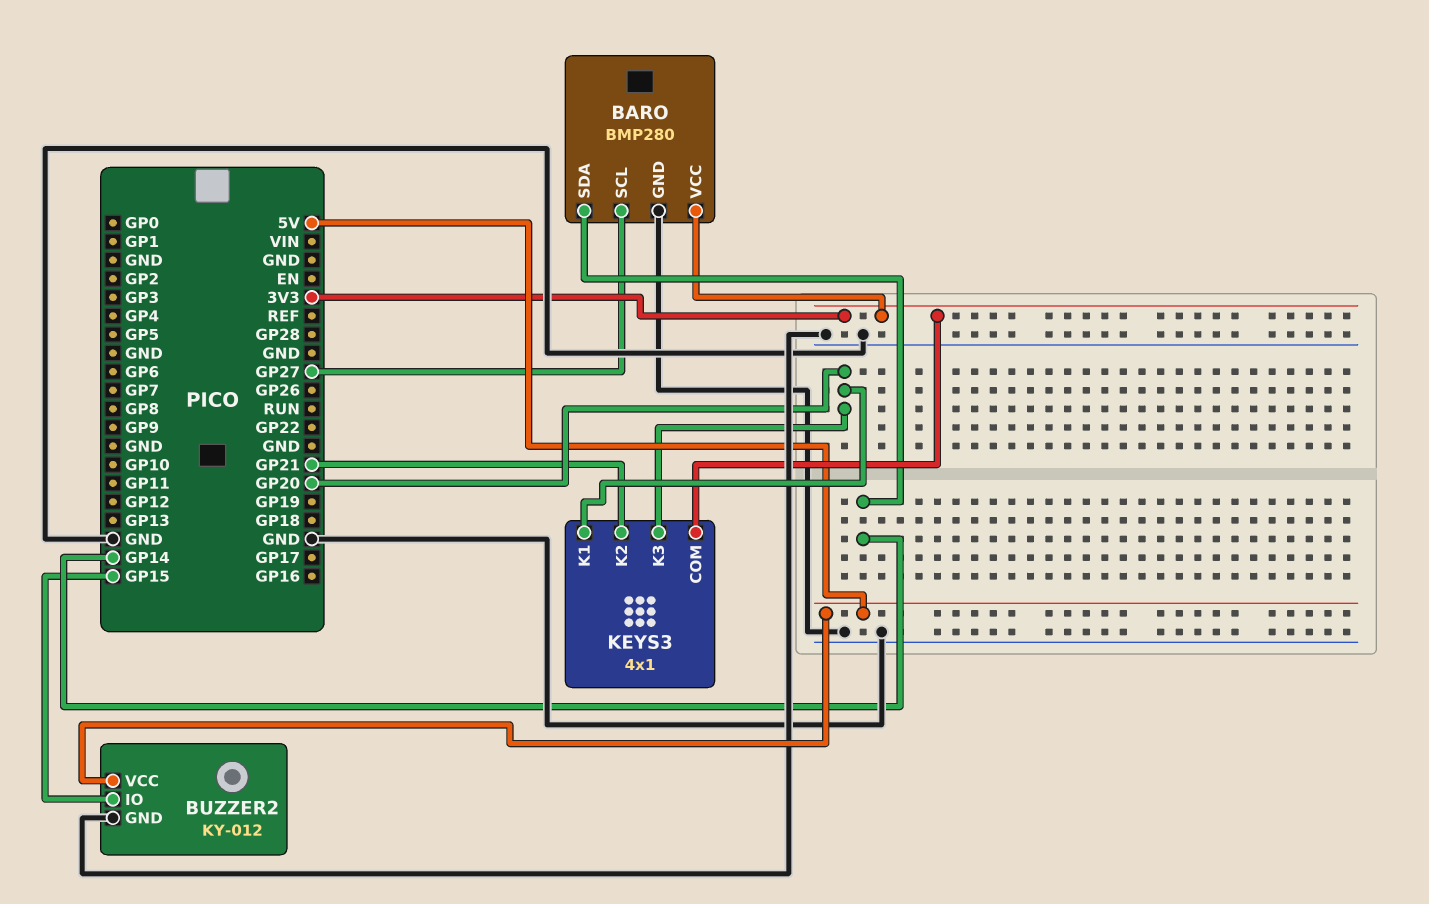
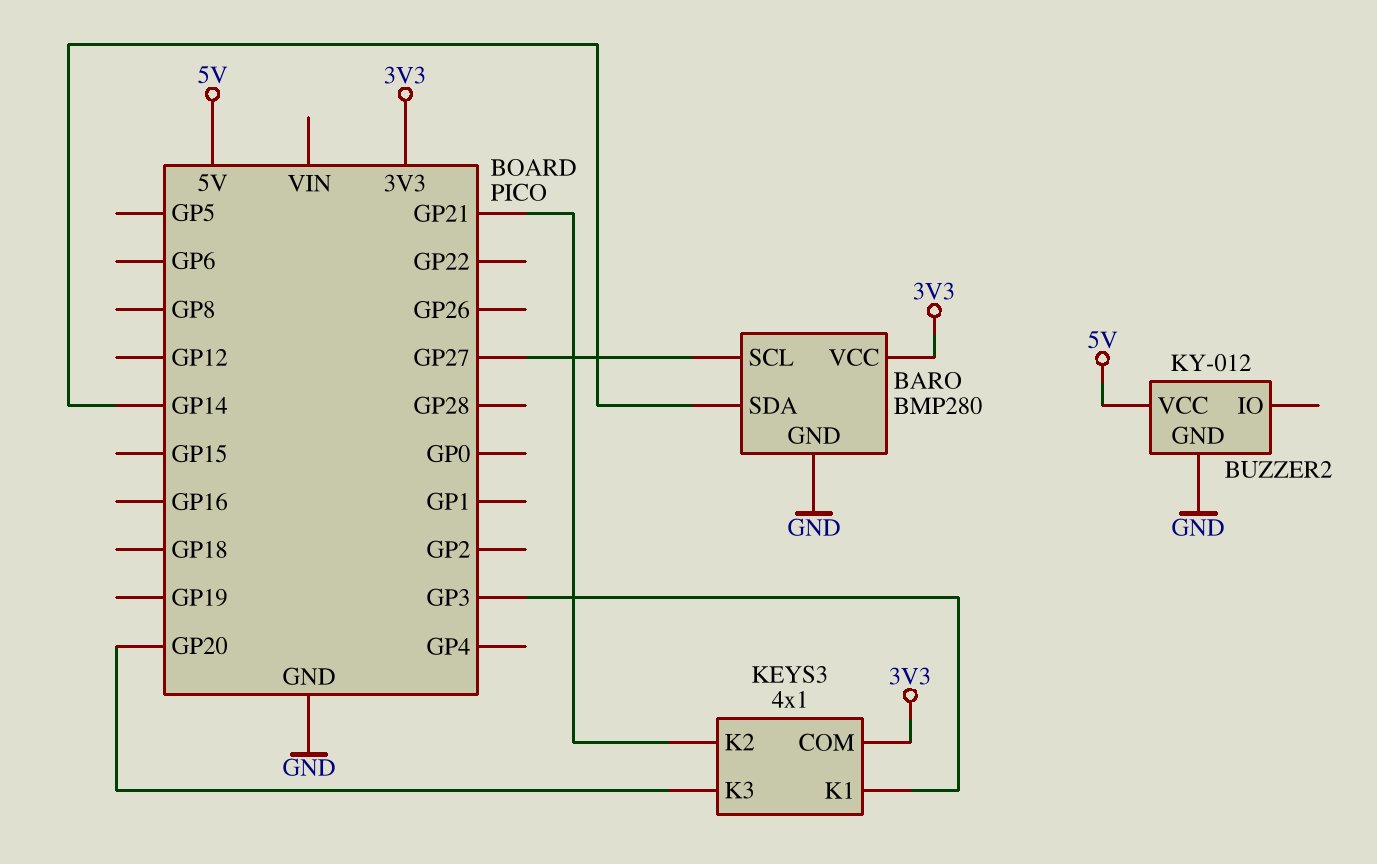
BUZZER2 pin IO: GP15 -> none
KEYS3 pin K1: GP20 -> GP3

